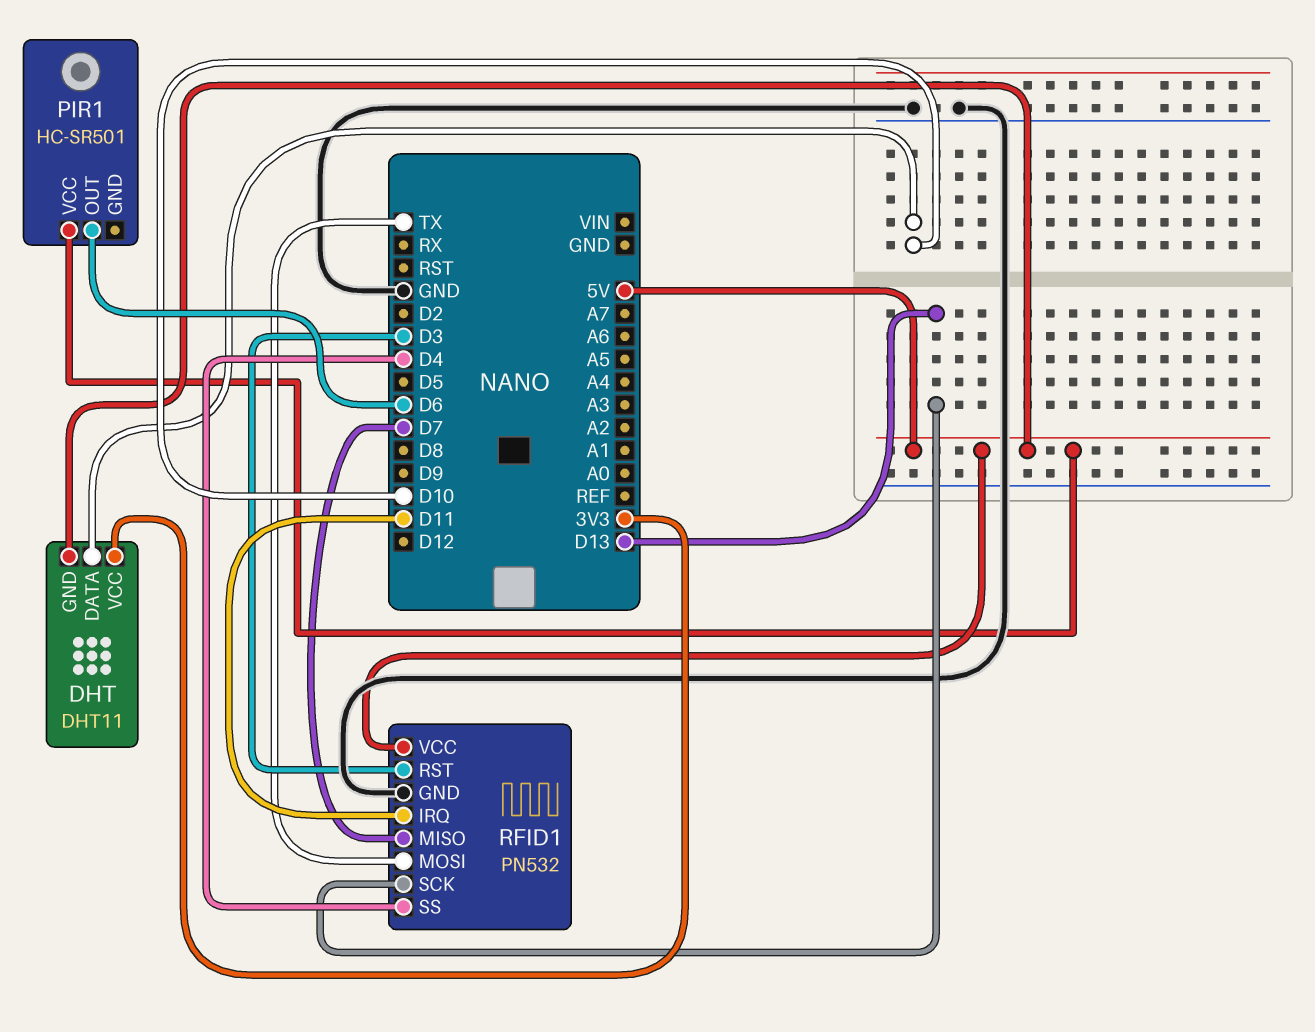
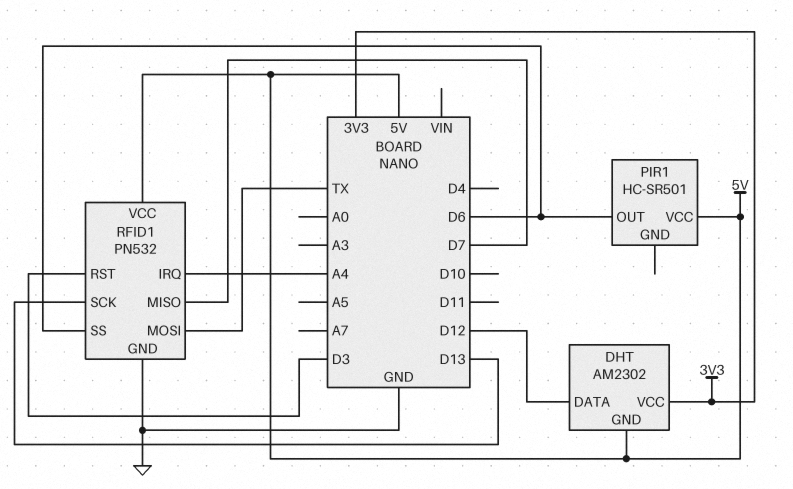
DHT: DHT11 -> AM2302
DHT pin DATA: D10 -> D12
RFID1 pin IRQ: D11 -> A4
RFID1 pin SS: D4 -> D6

